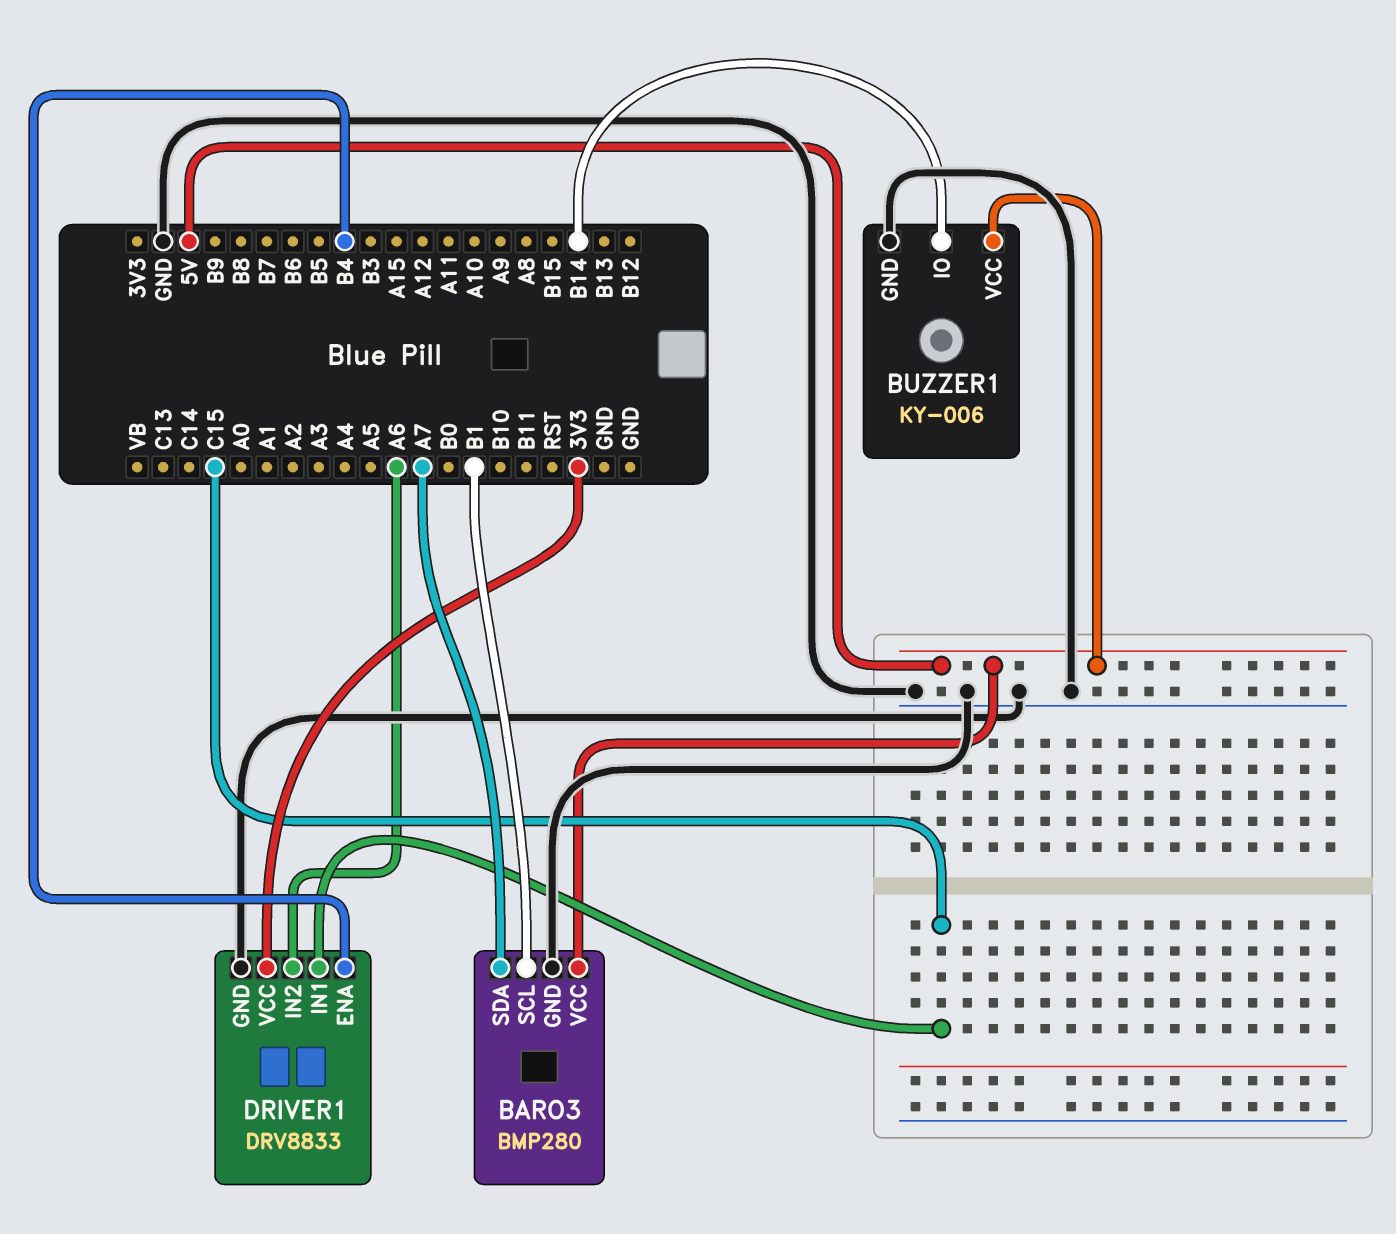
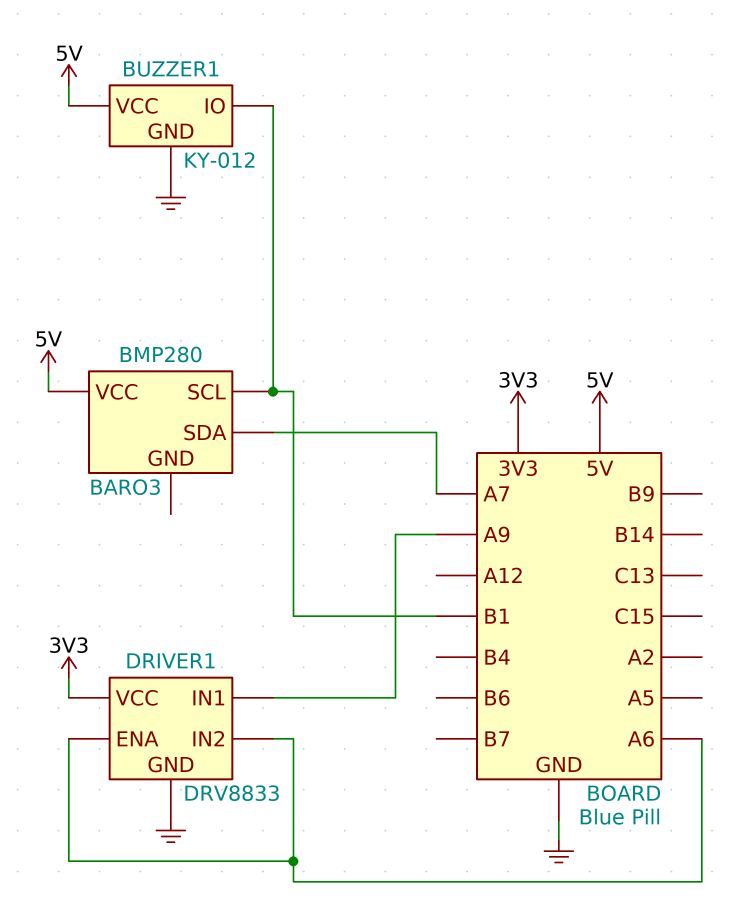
BARO3 pin GND: GND -> none
BUZZER1: KY-006 -> KY-012
BUZZER1 pin IO: B14 -> B1
DRIVER1 pin ENA: B4 -> A6
DRIVER1 pin IN1: C15 -> A9

